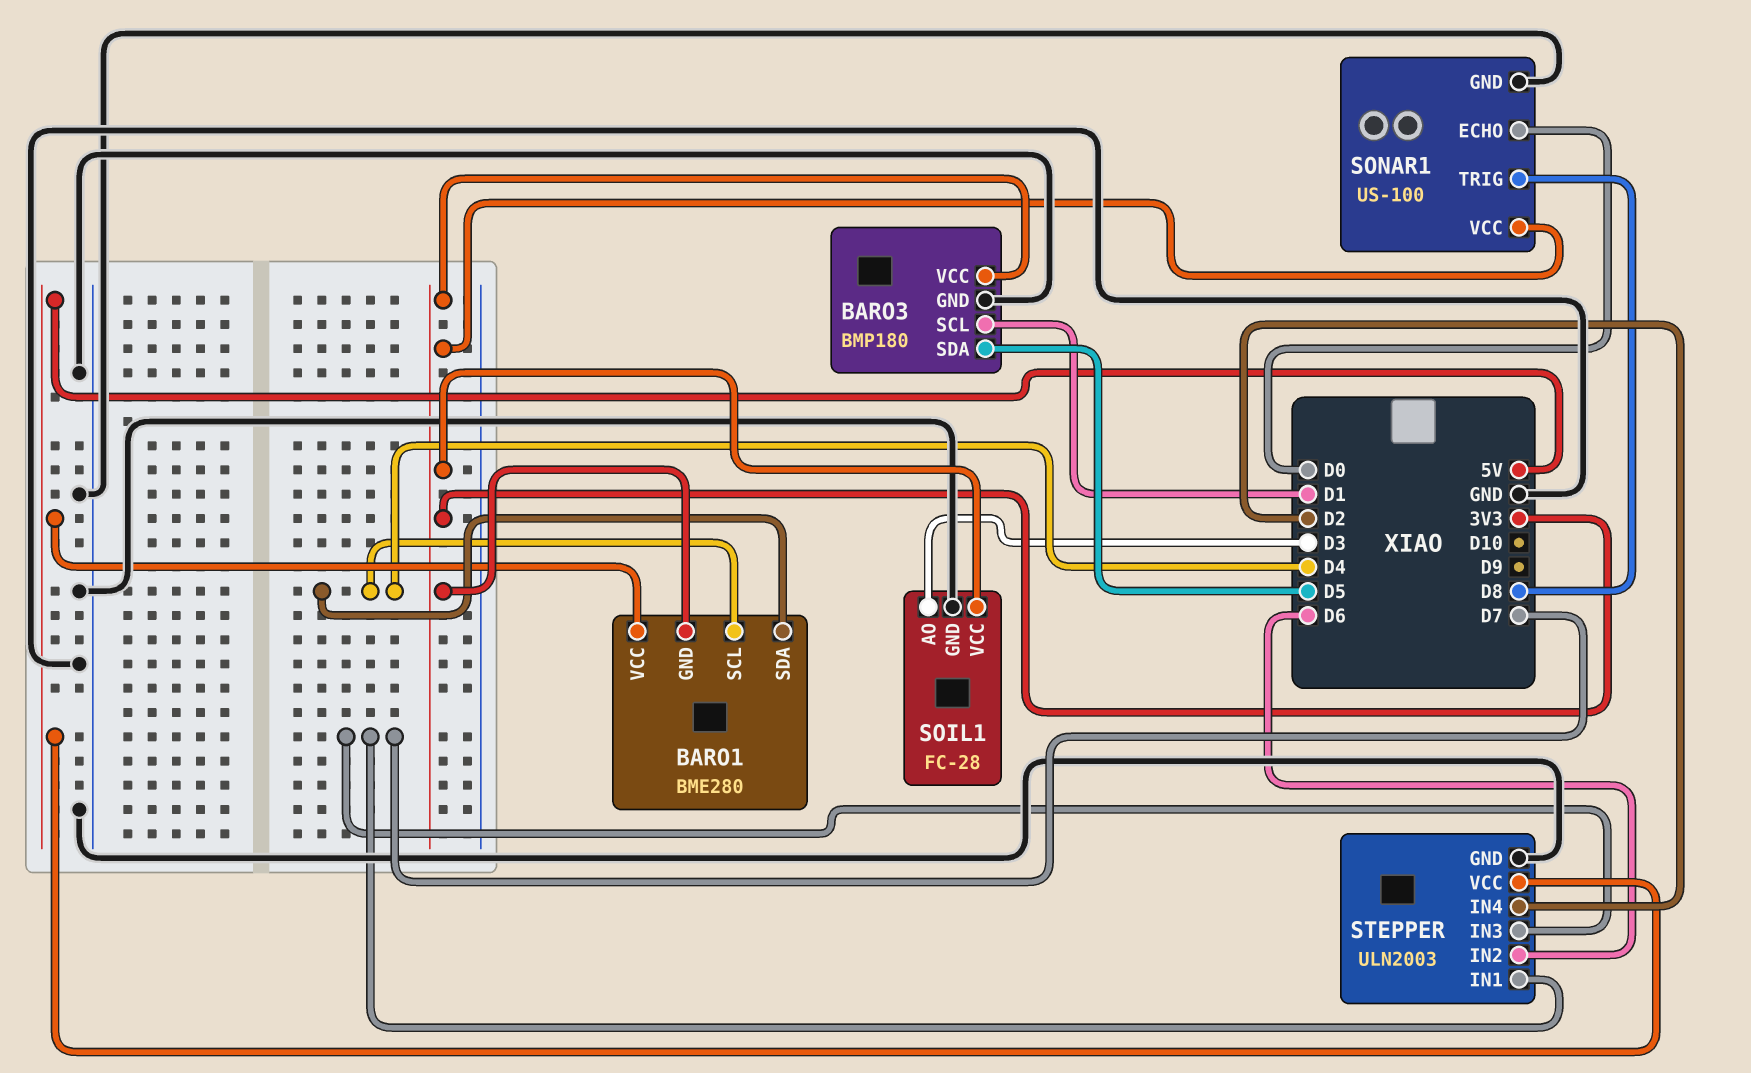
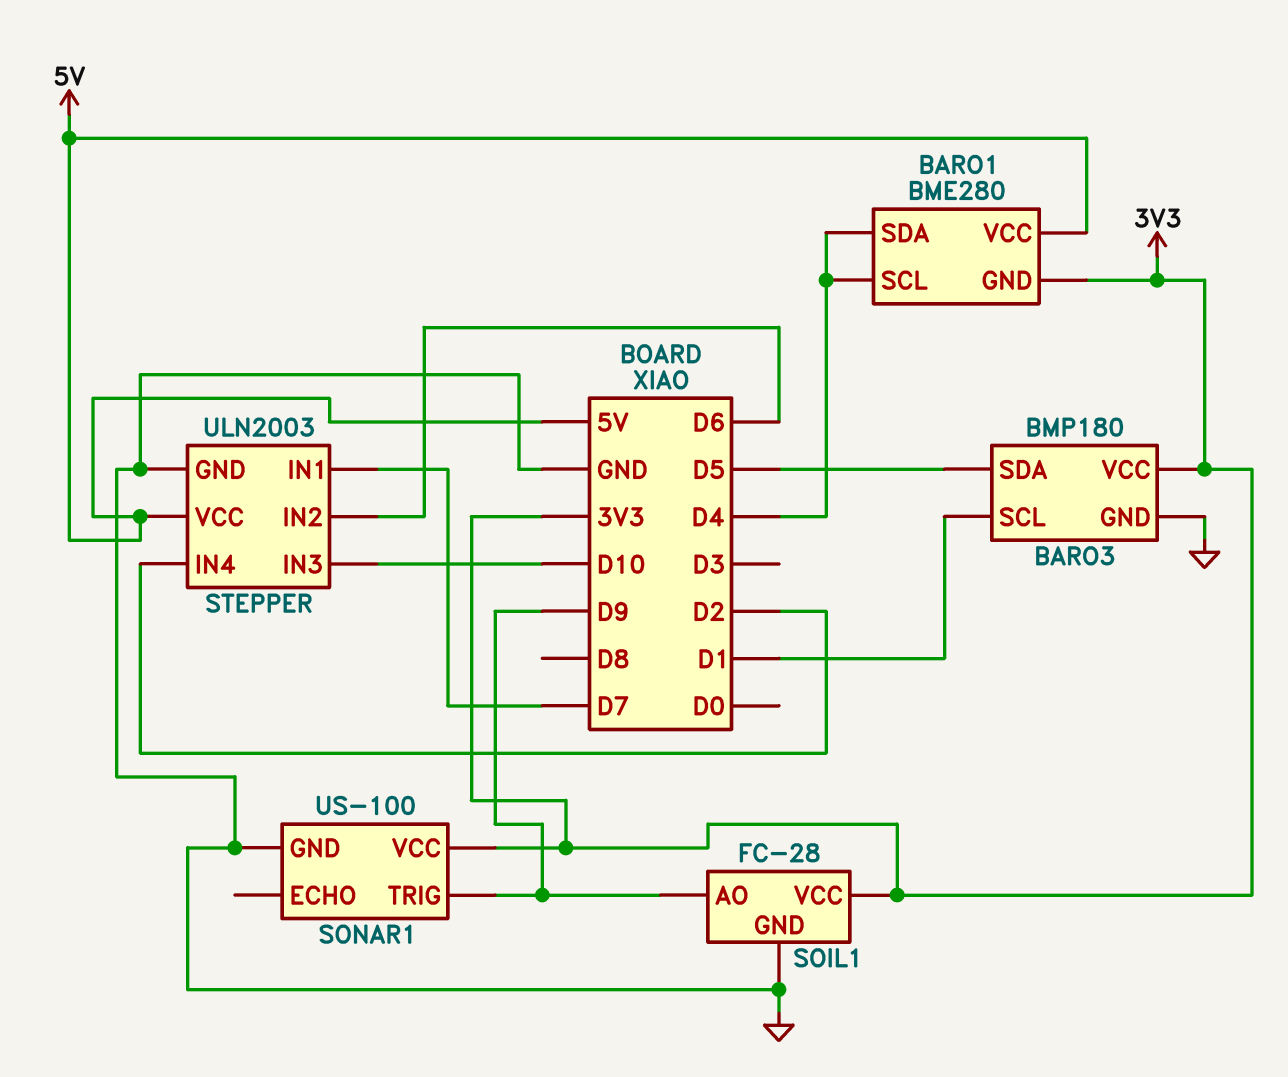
SOIL1 pin AO: D3 -> D9
SONAR1 pin ECHO: D0 -> none
SONAR1 pin TRIG: D8 -> D9
STEPPER pin IN3: D7 -> D10

